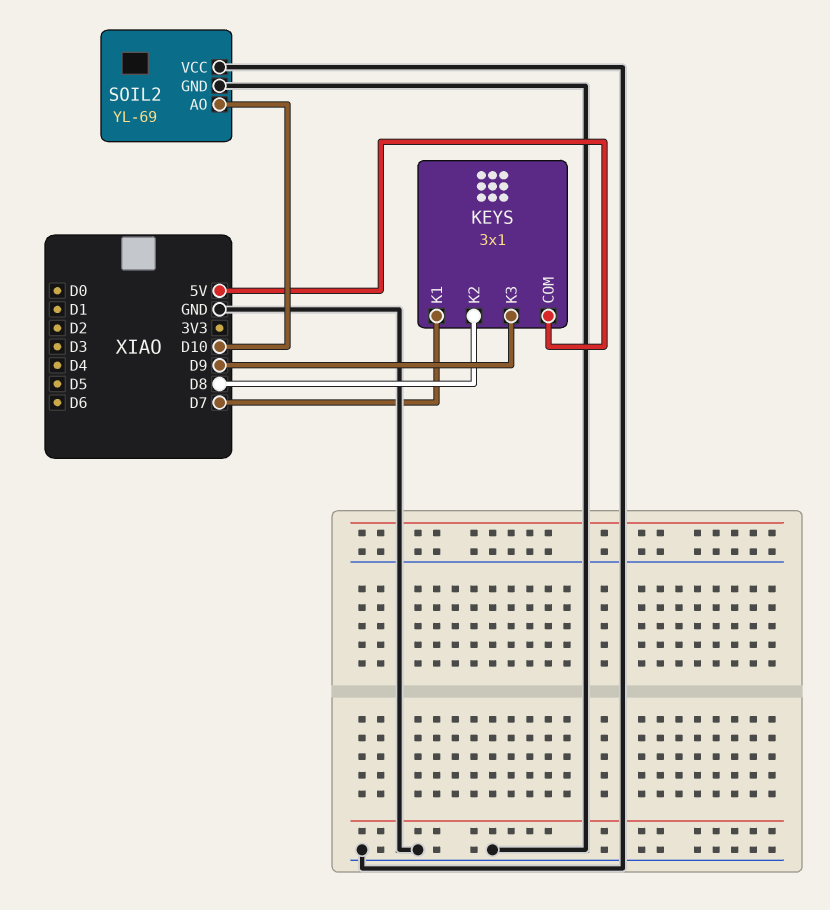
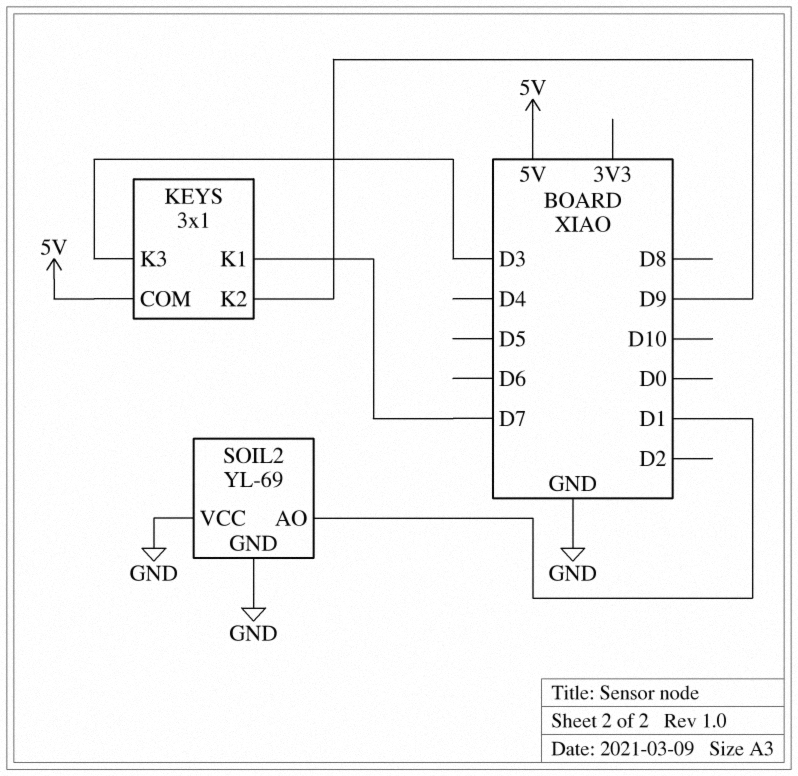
KEYS pin K2: D8 -> D9
KEYS pin K3: D9 -> D3
SOIL2 pin AO: D10 -> D1

